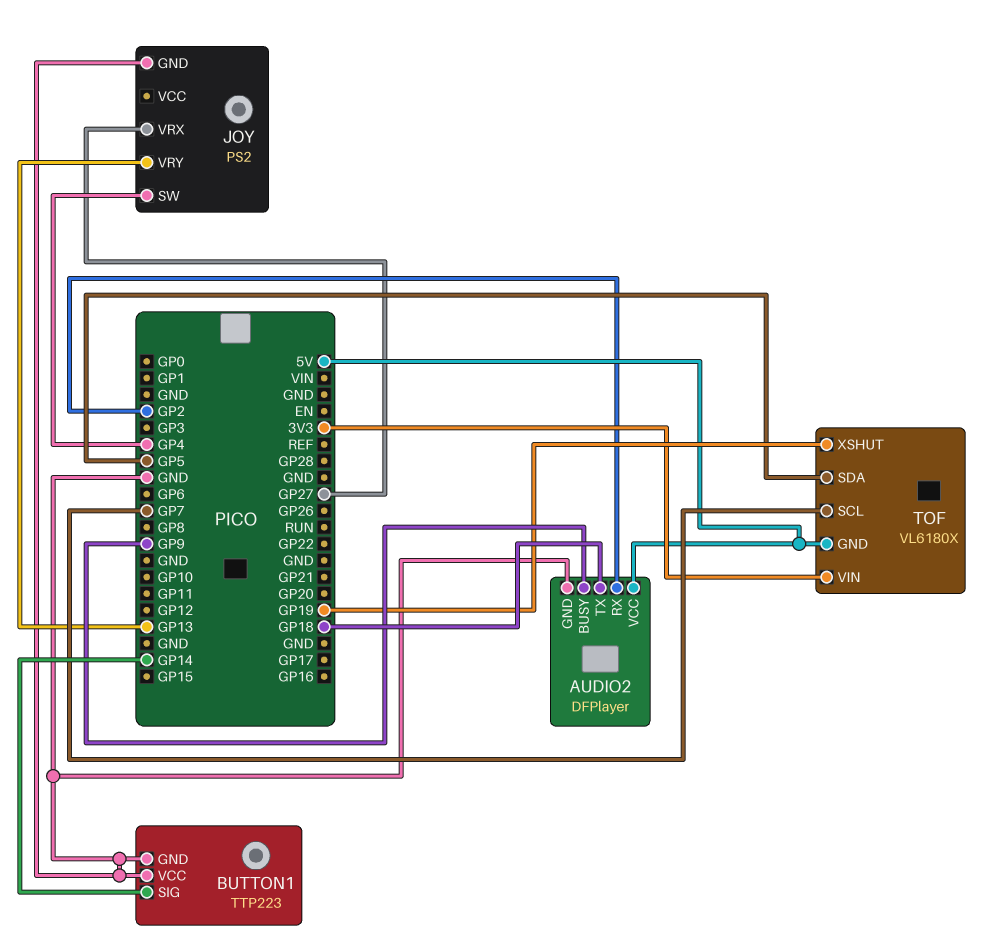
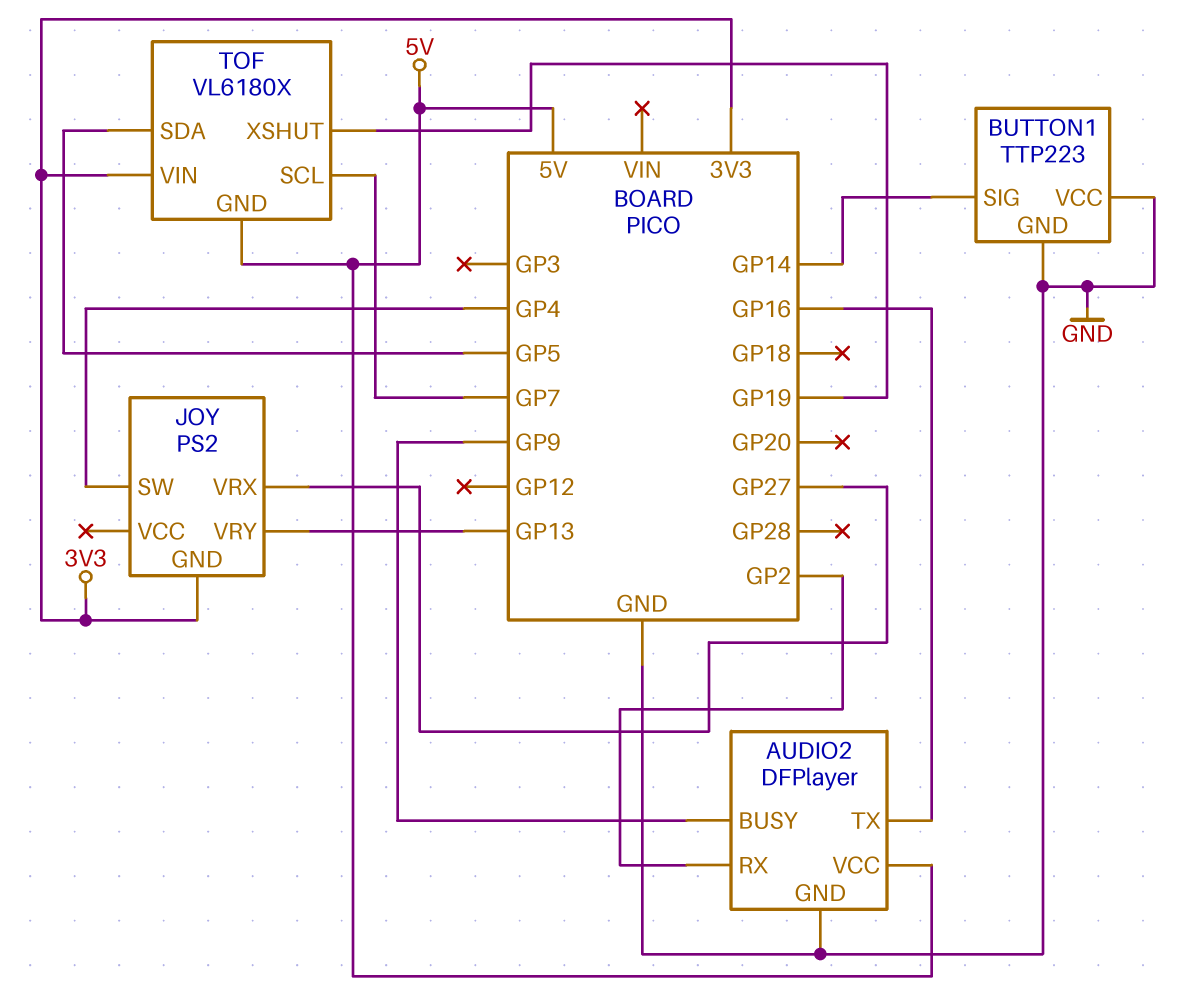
AUDIO2 pin TX: GP18 -> GP16
JOY pin GND: GND -> 3V3

